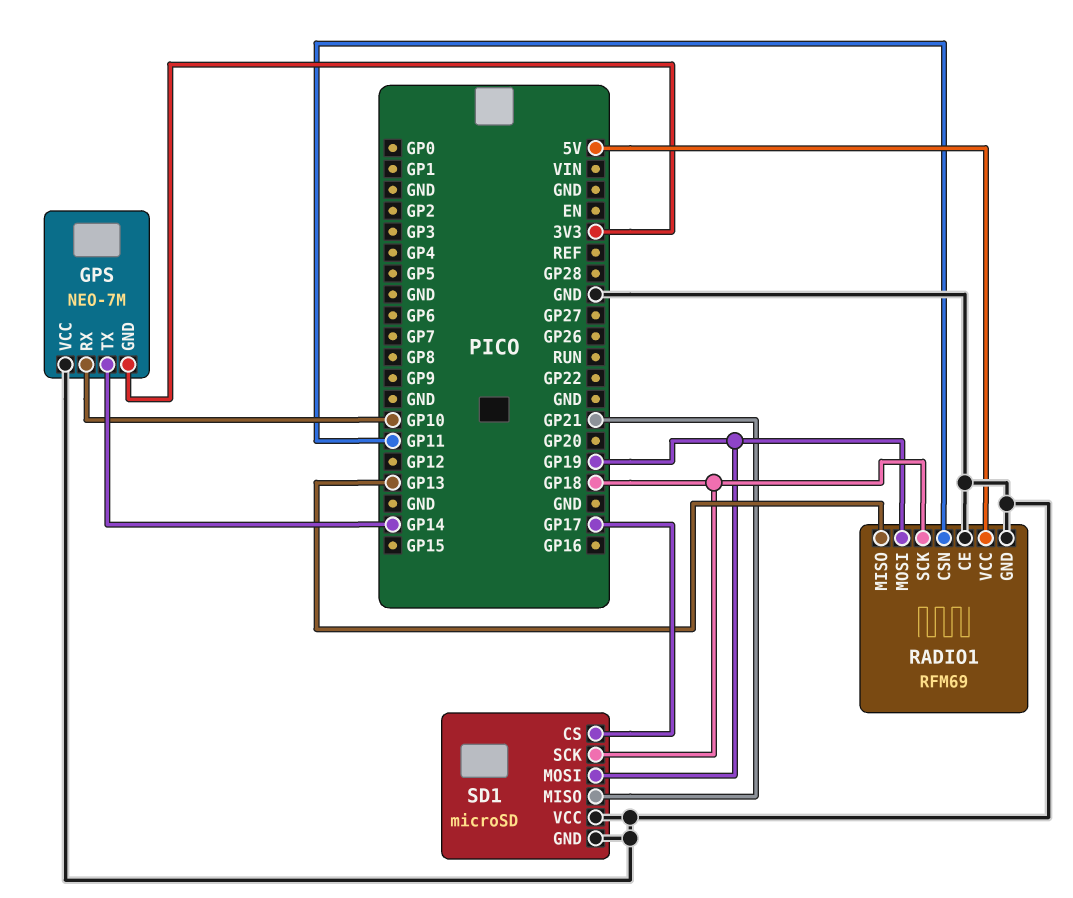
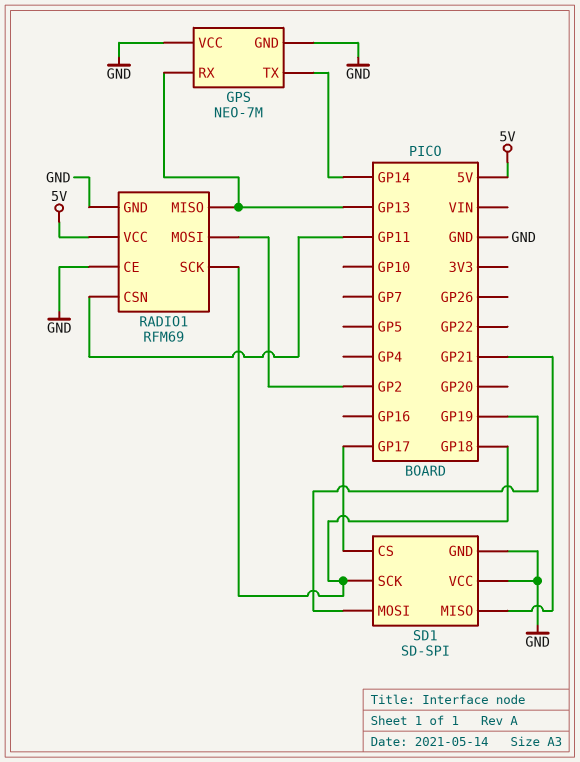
GPS pin GND: 3V3 -> GND
GPS pin RX: GP10 -> GP13
RADIO1 pin MOSI: GP19 -> GP2
SD1: microSD -> SD-SPI

